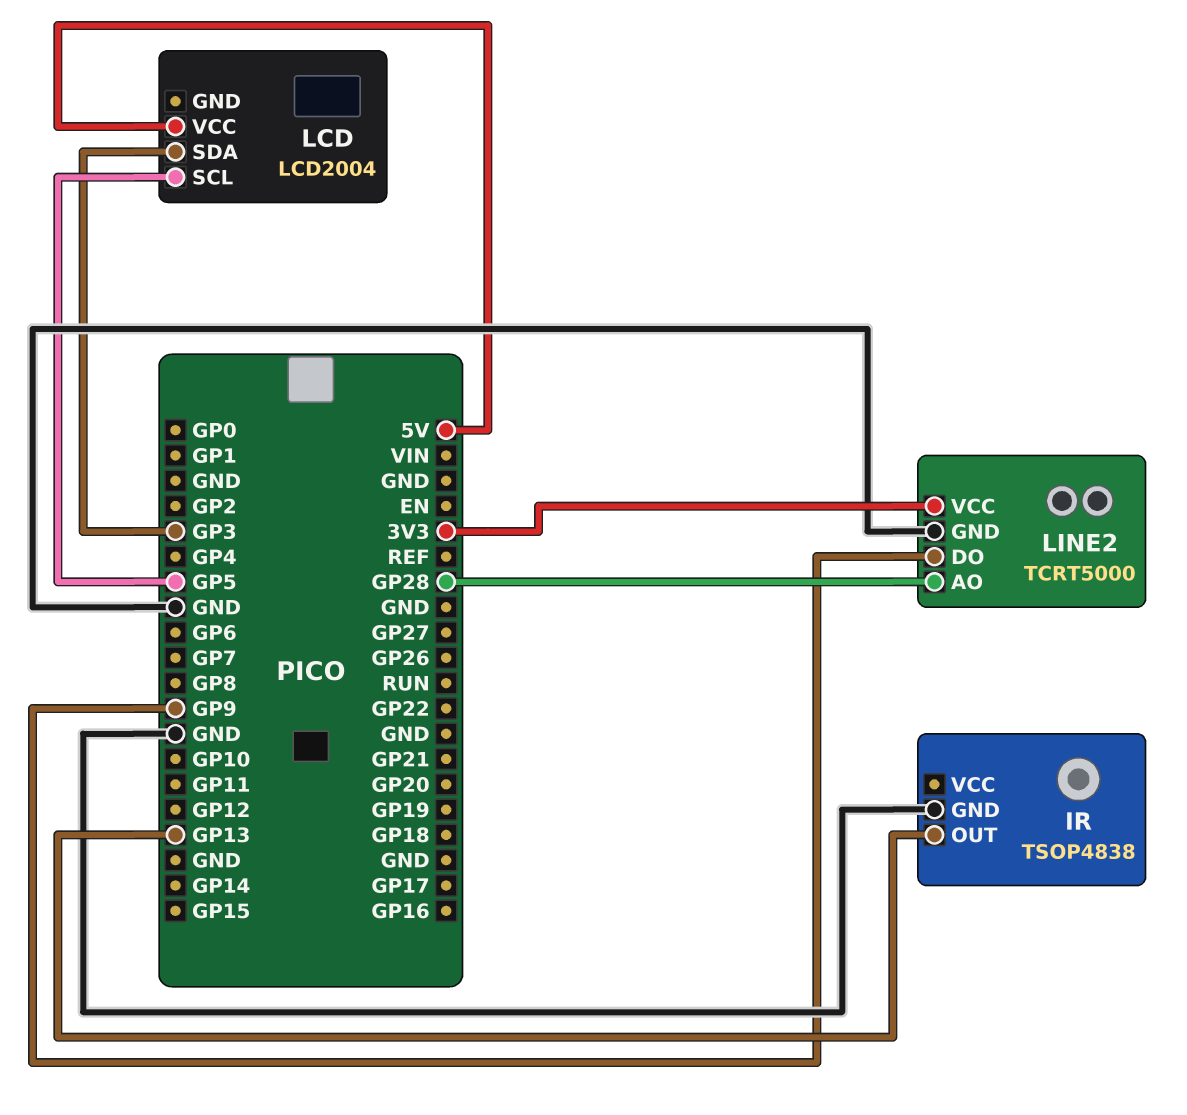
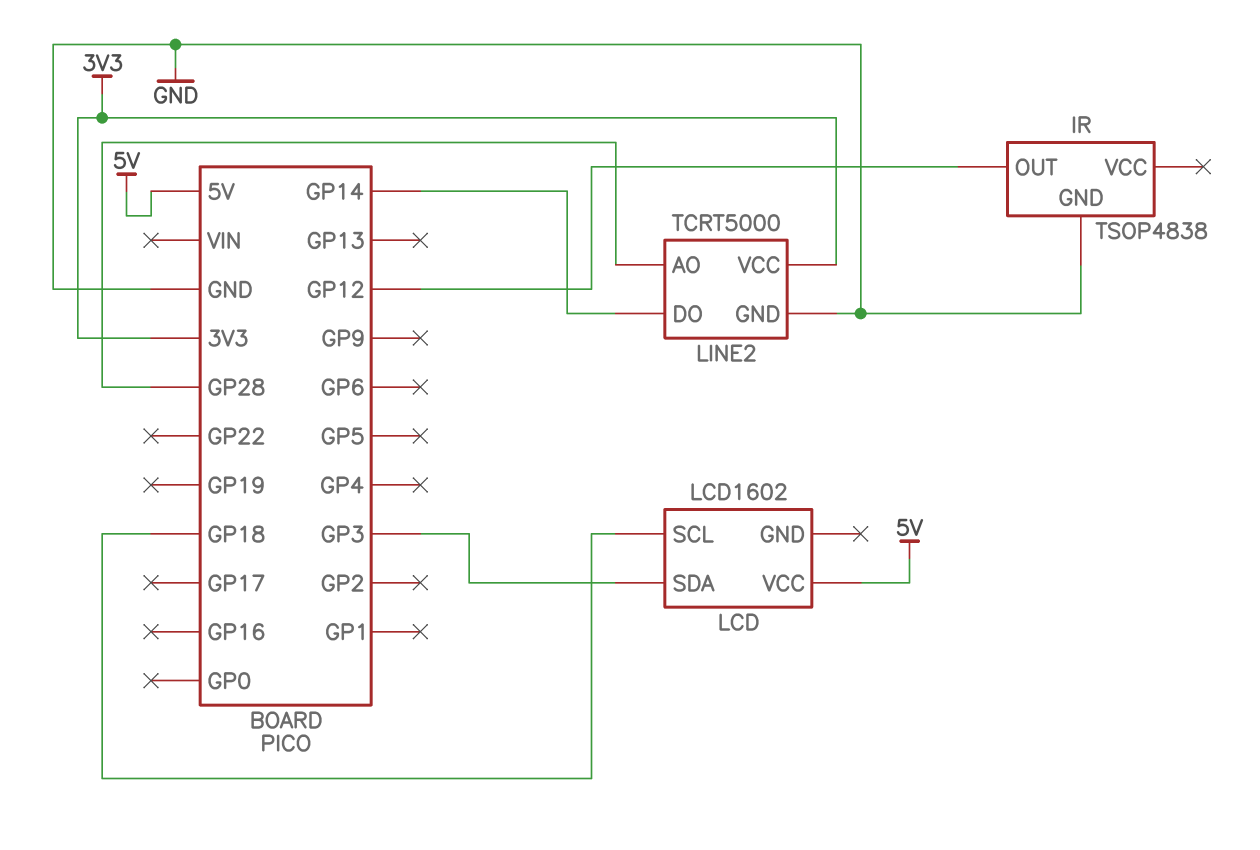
IR pin OUT: GP13 -> GP12
LCD: LCD2004 -> LCD1602
LCD pin SCL: GP5 -> GP18
LINE2 pin DO: GP9 -> GP14

